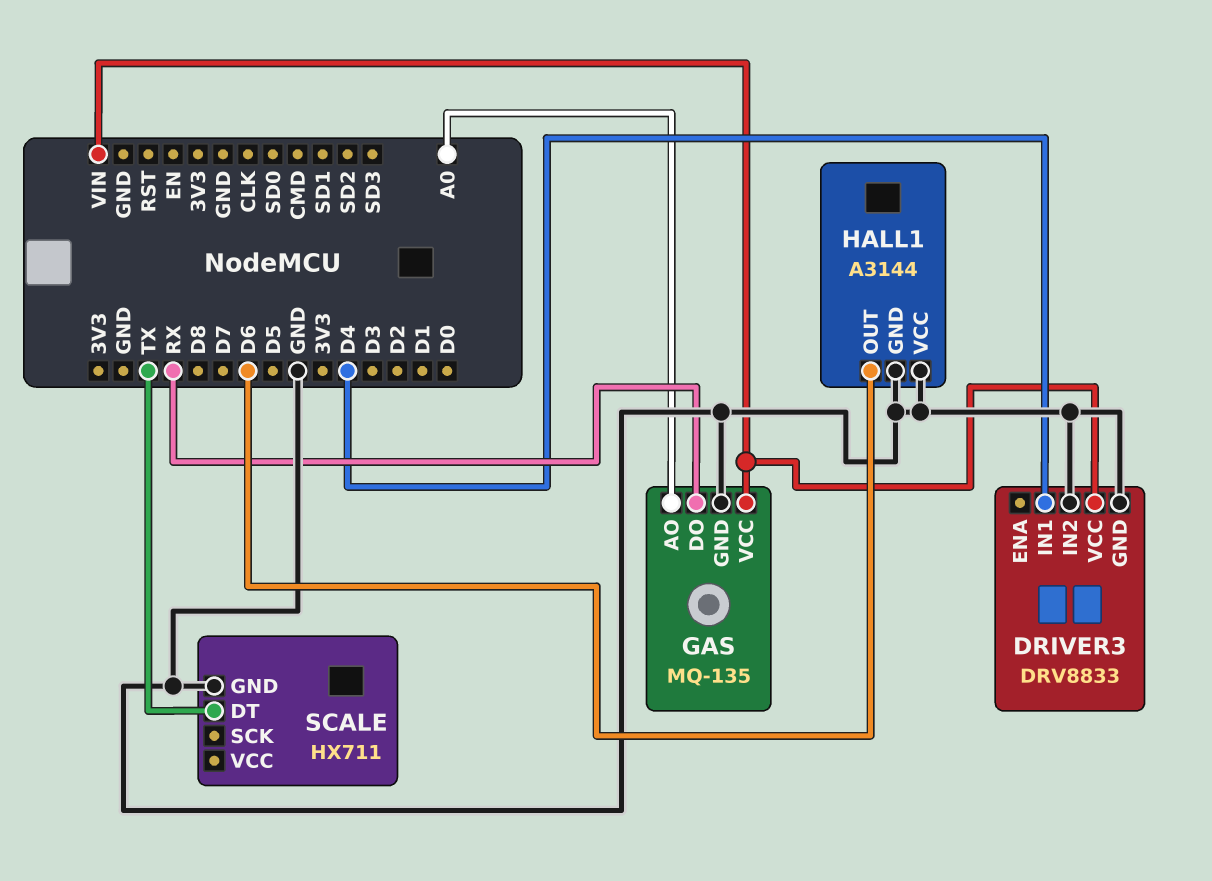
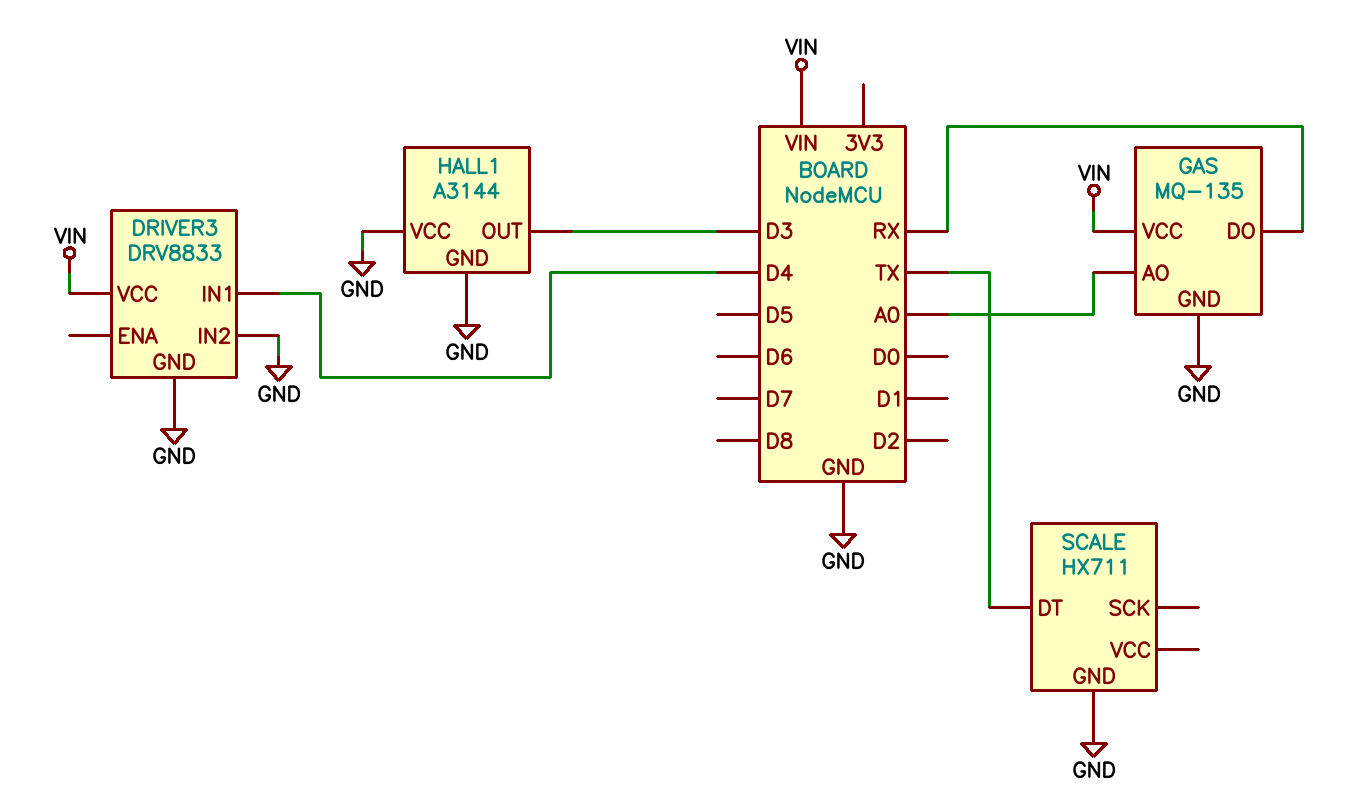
HALL1 pin OUT: D6 -> D3

